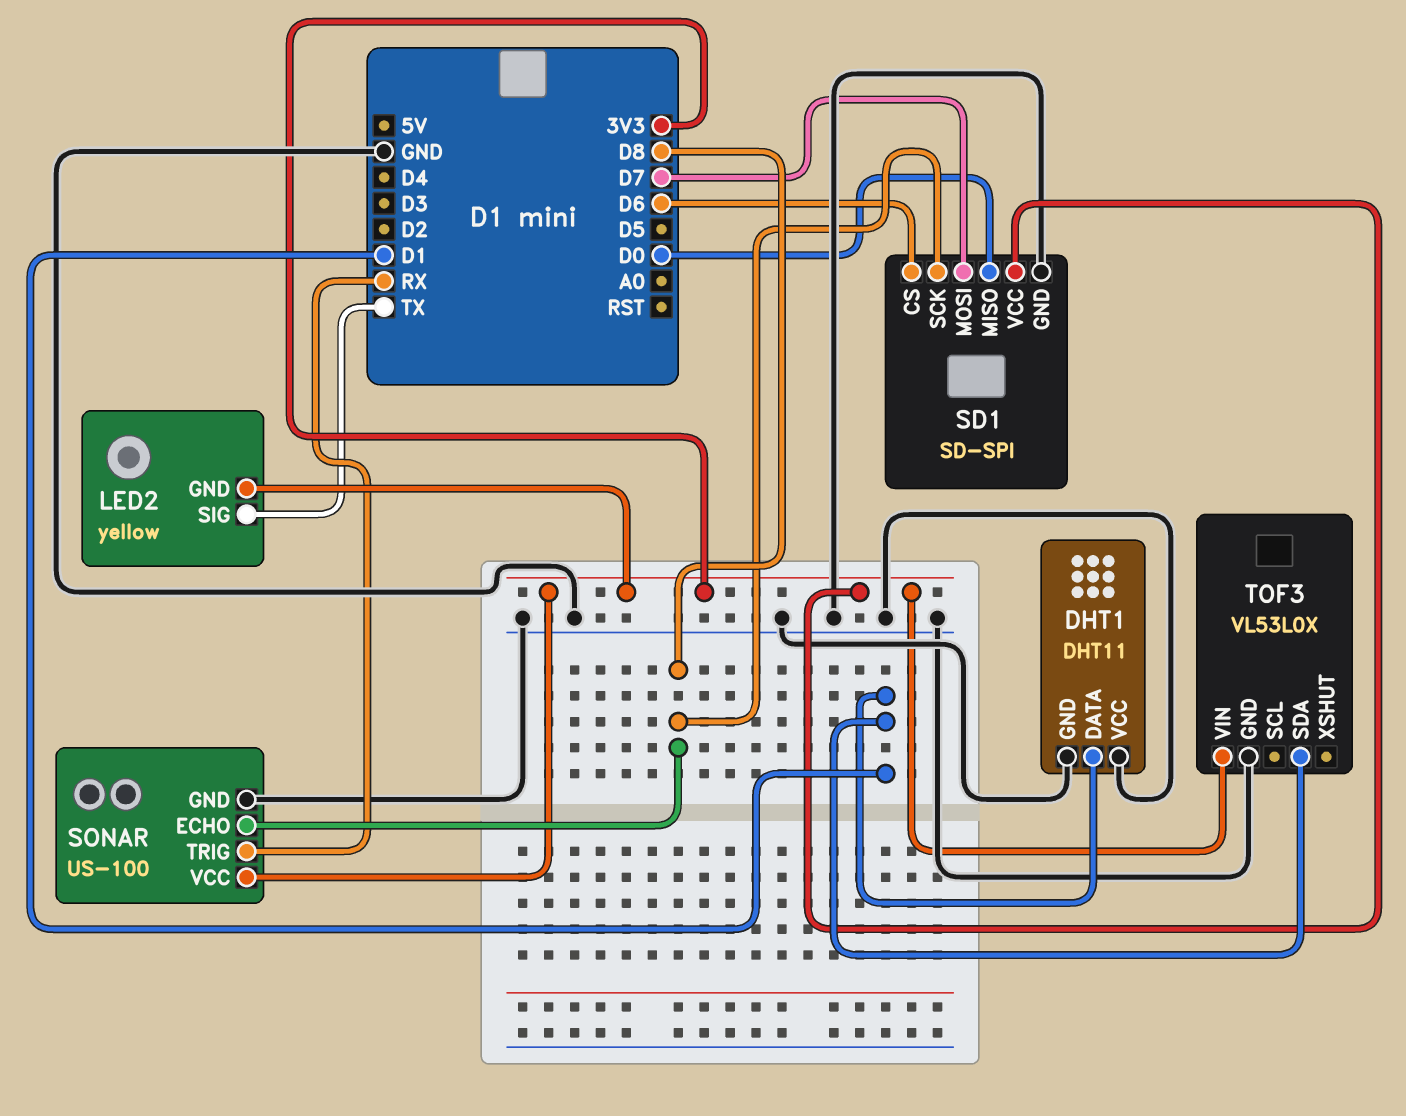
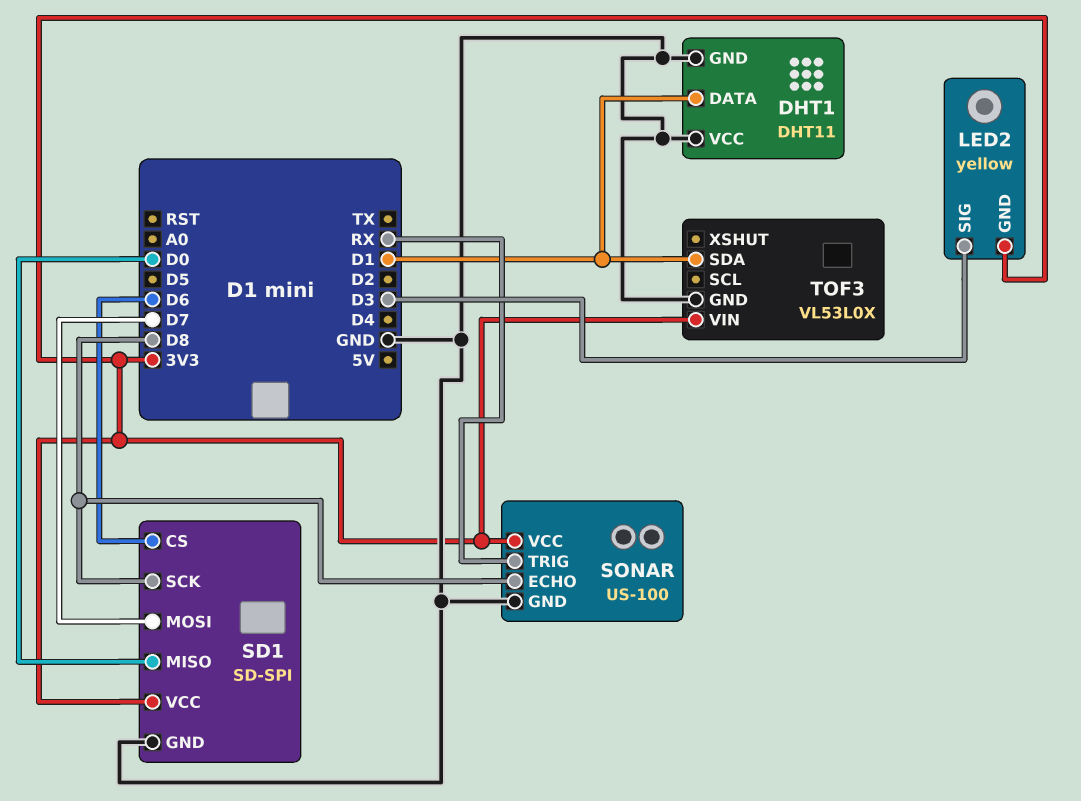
LED2 pin SIG: TX -> D3

